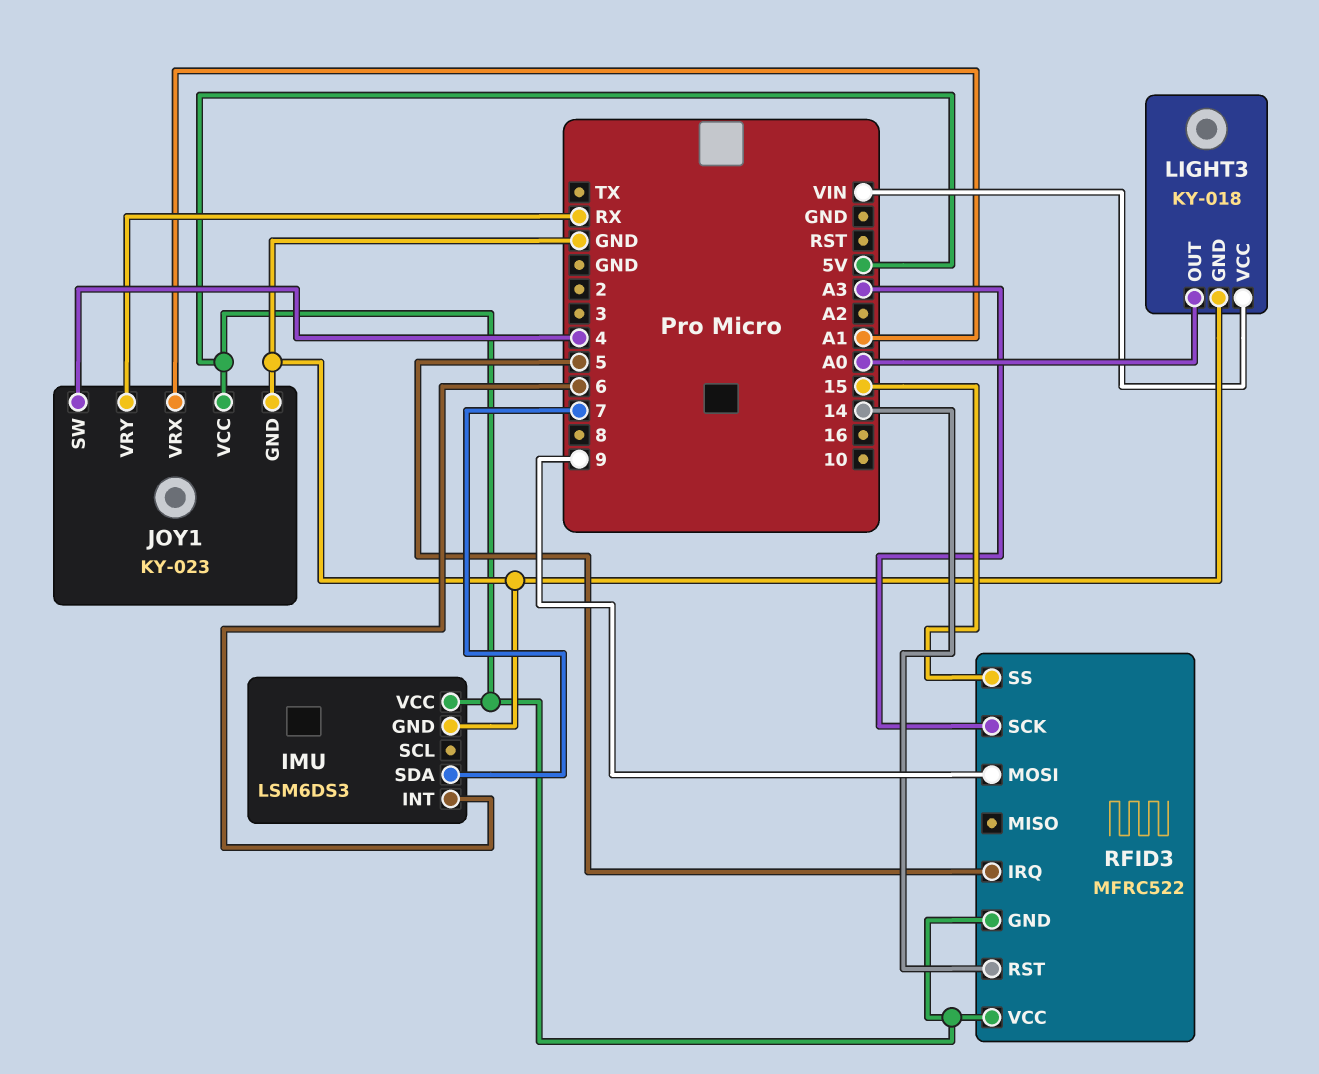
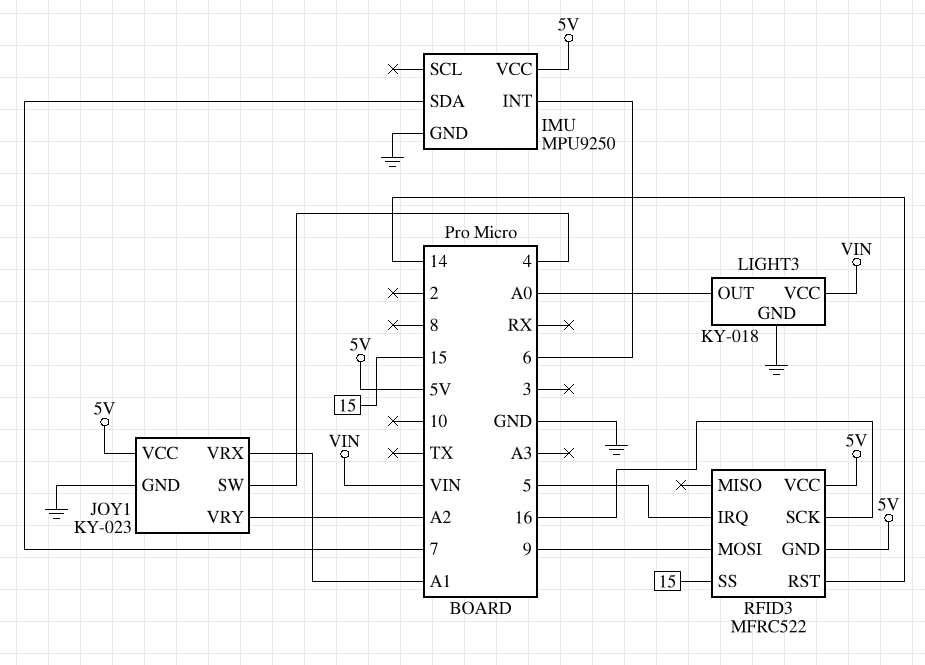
IMU: LSM6DS3 -> MPU9250
JOY1 pin VRY: RX -> A2
RFID3 pin SCK: A3 -> 16

